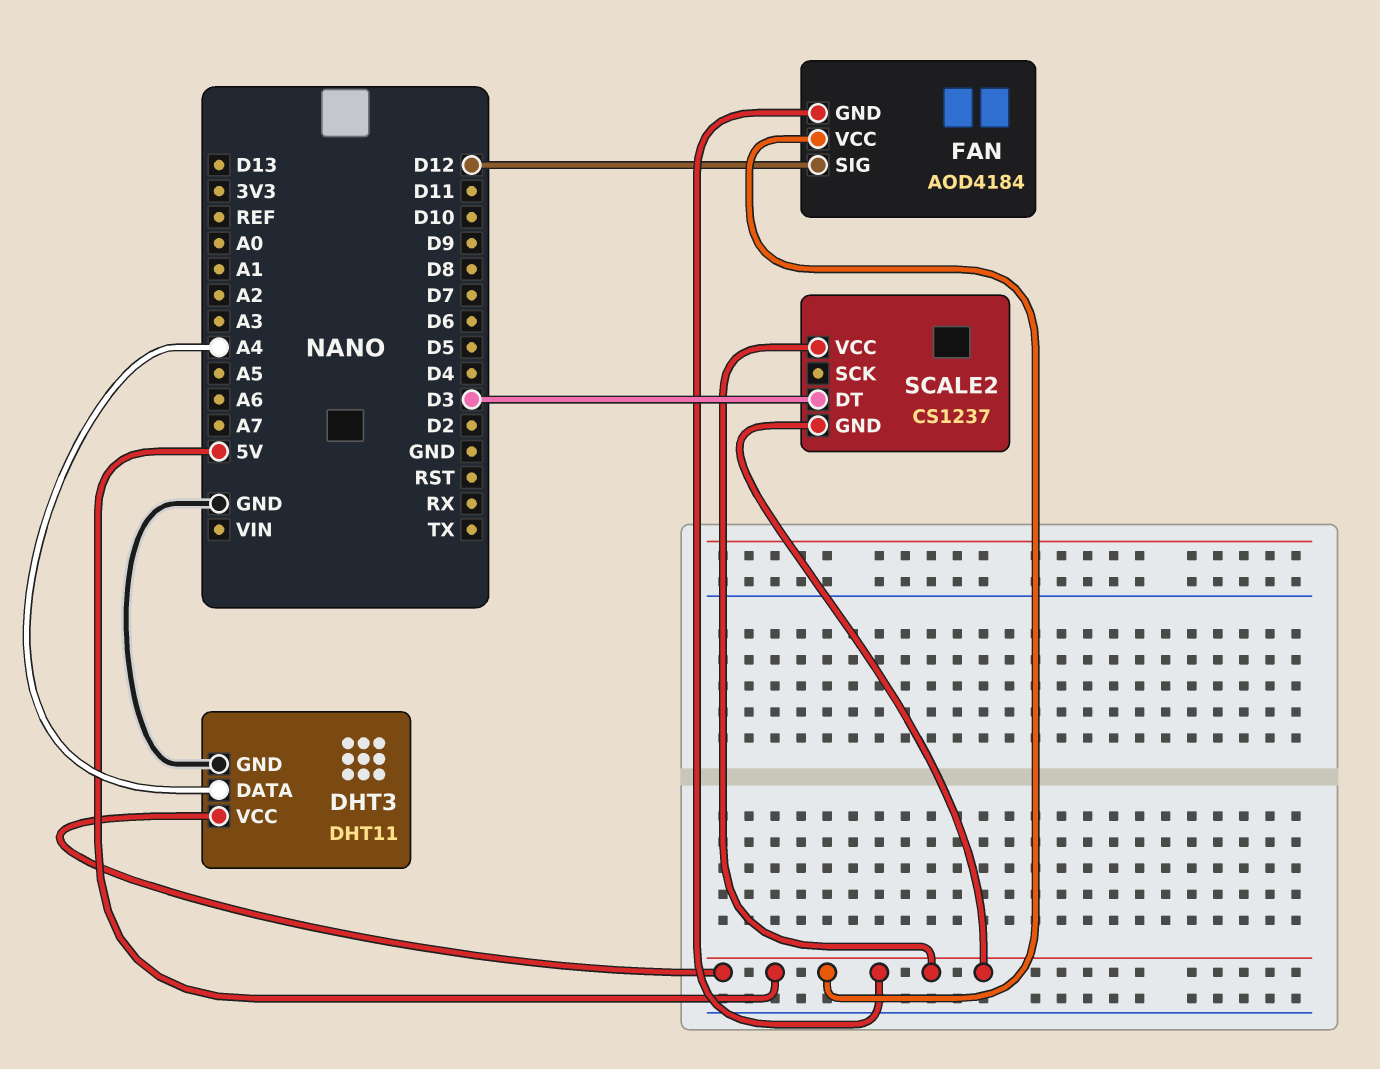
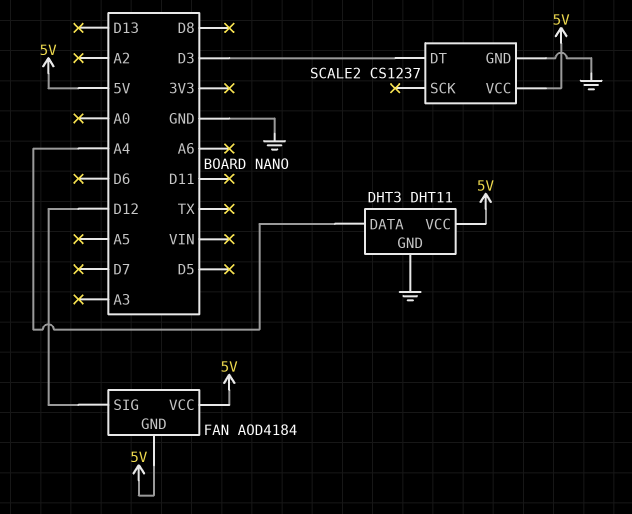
SCALE2 pin GND: 5V -> GND

